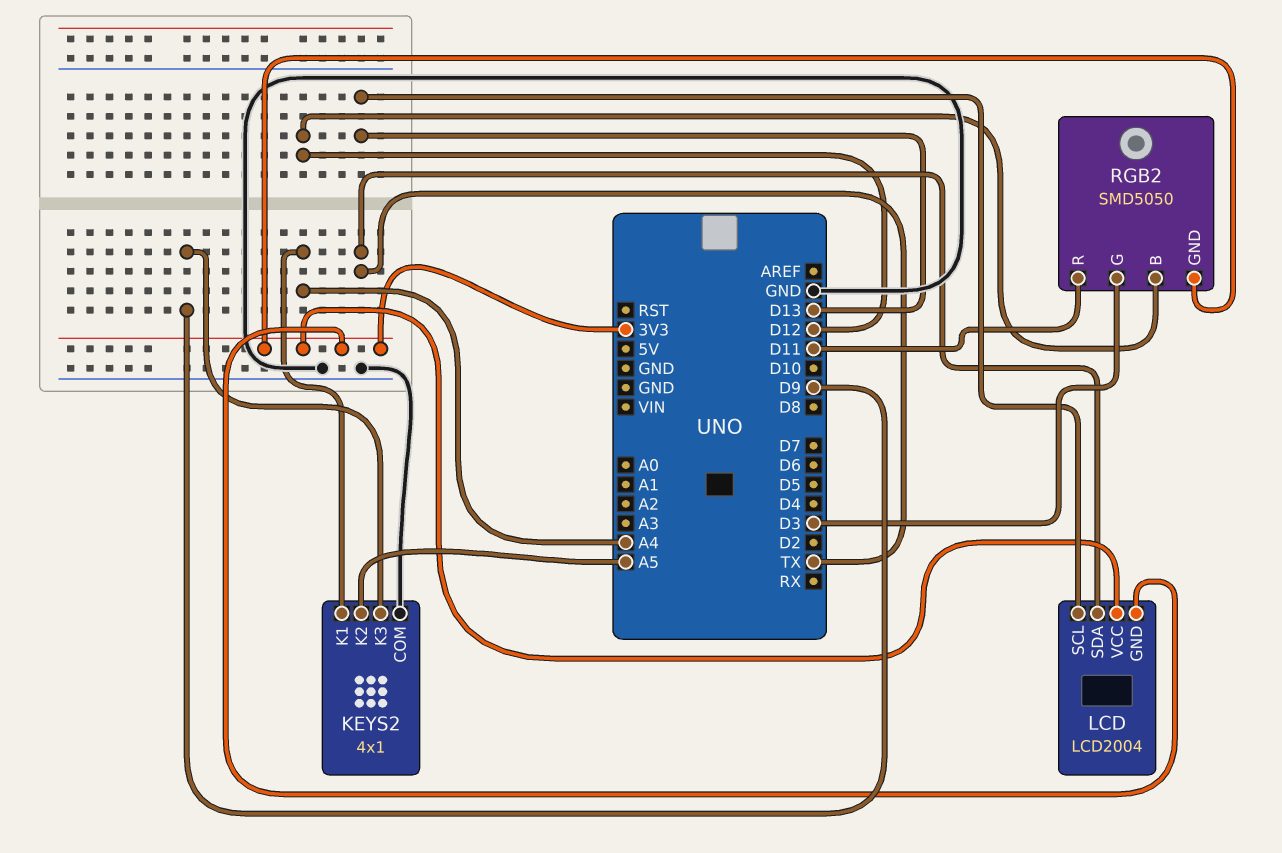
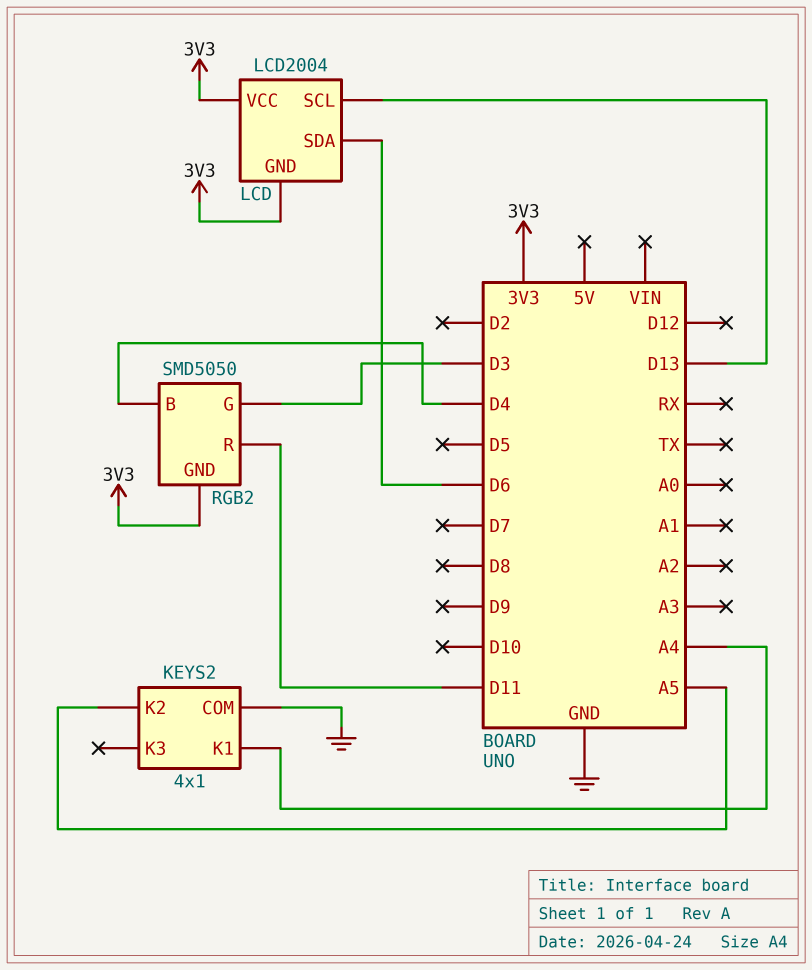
KEYS2 pin K3: D9 -> none
LCD pin SDA: TX -> D6
RGB2 pin B: D12 -> D4

